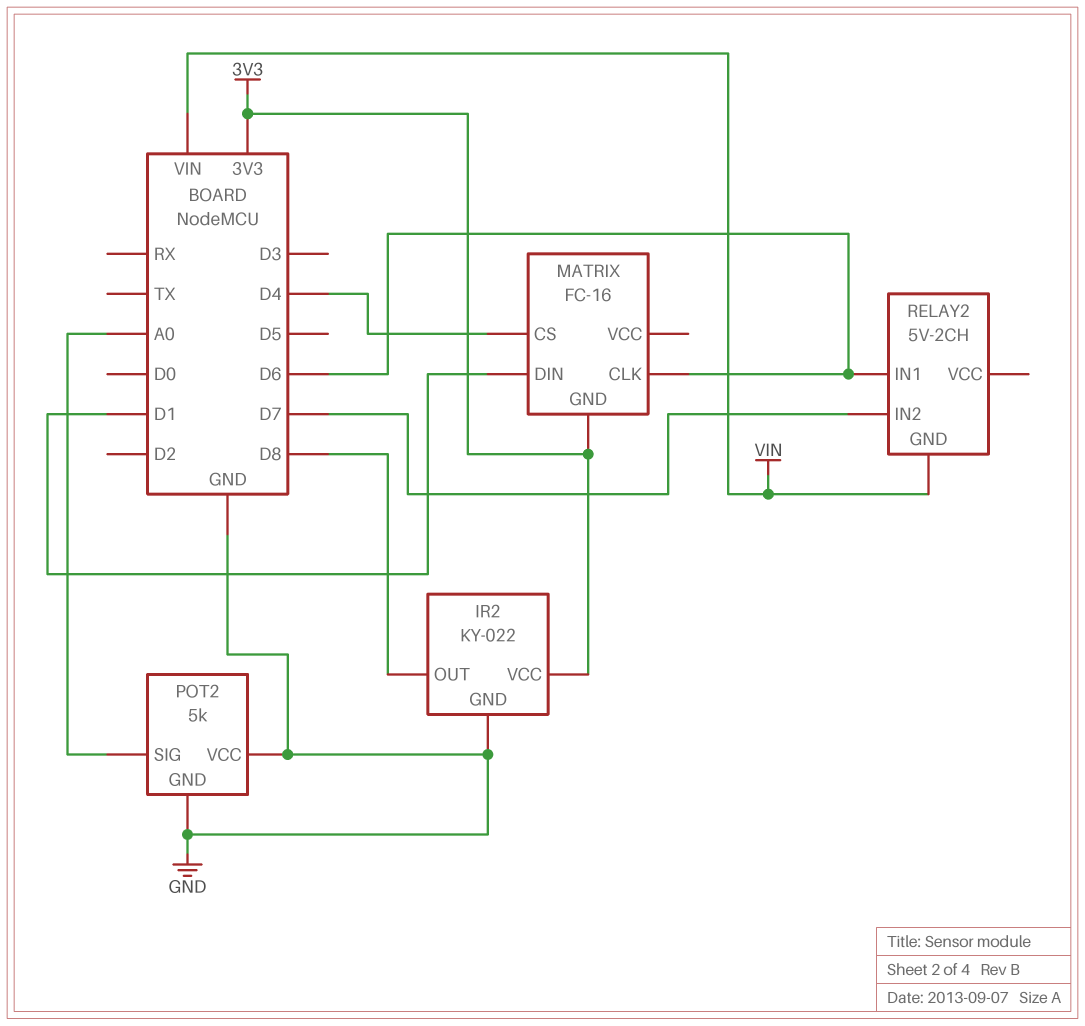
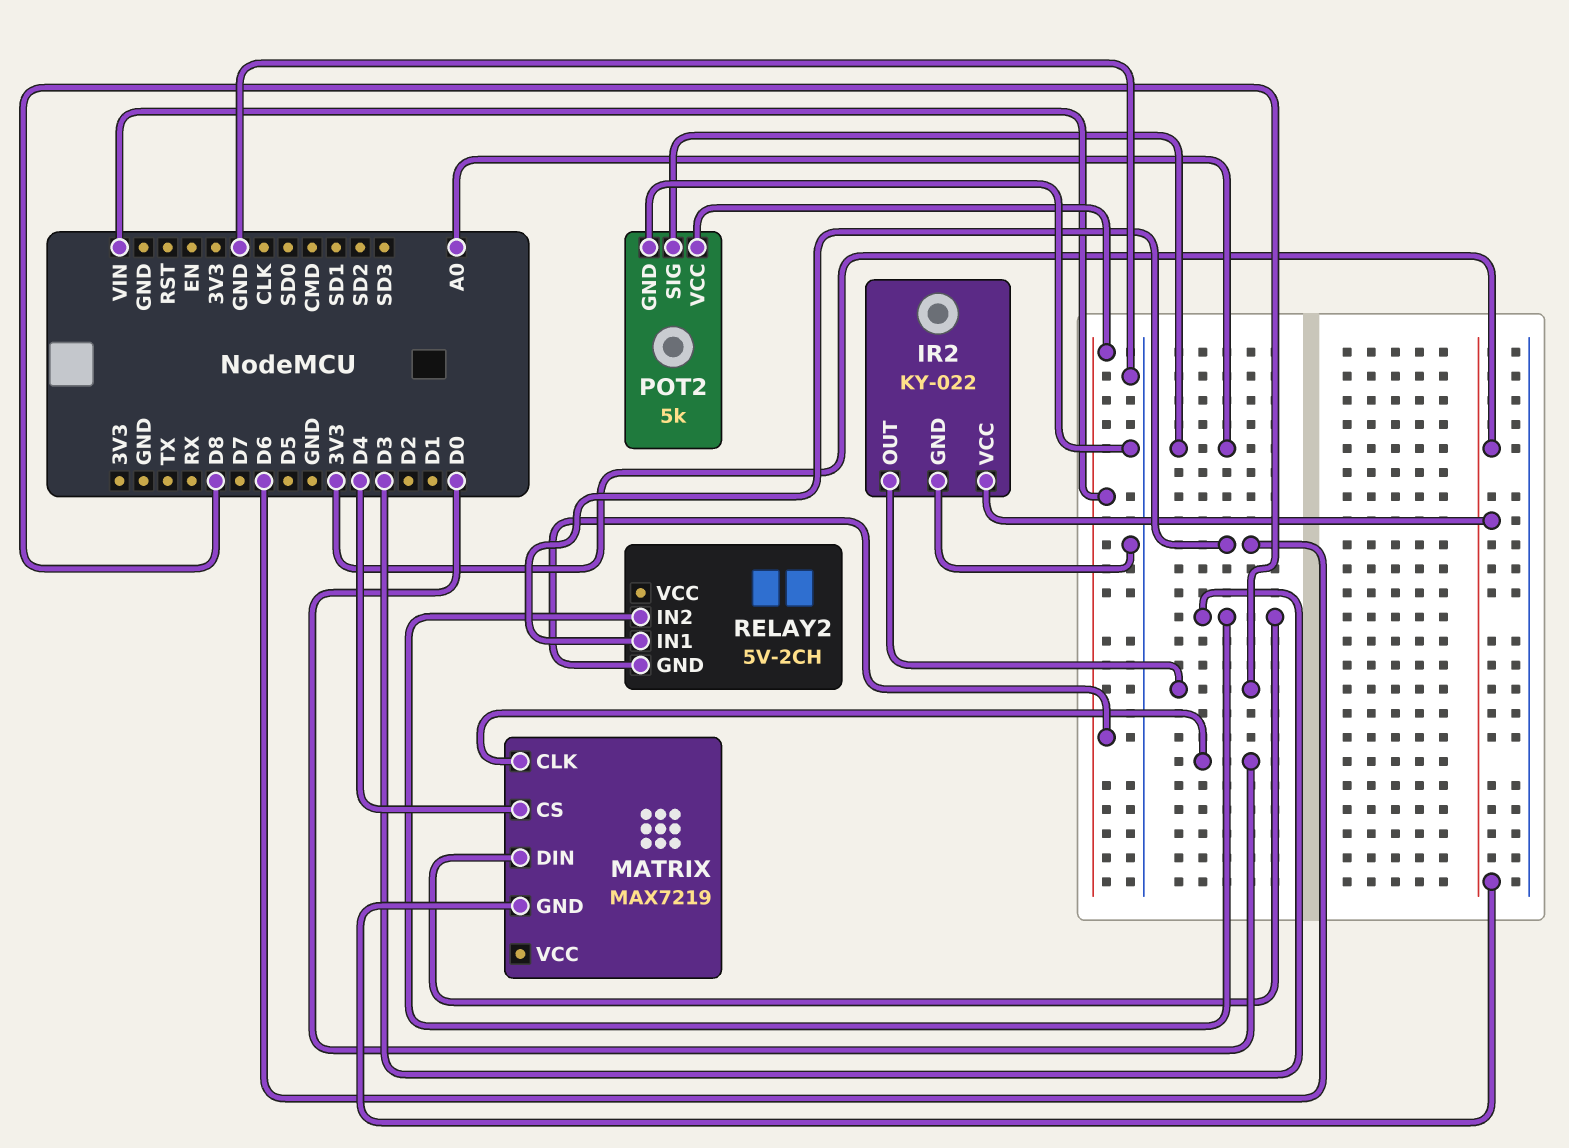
MATRIX: FC-16 -> MAX7219
MATRIX pin CLK: D6 -> D0
MATRIX pin DIN: D1 -> D3
POT2 pin VCC: GND -> VIN
RELAY2 pin IN2: D7 -> D3

